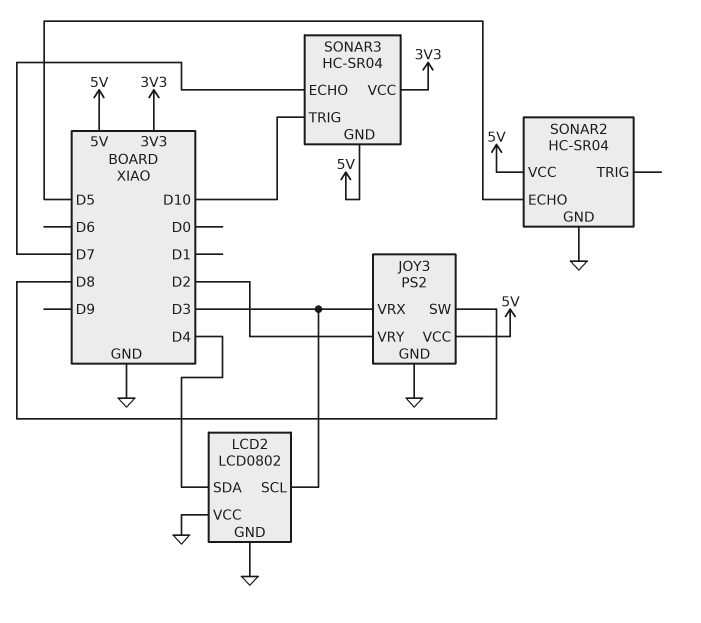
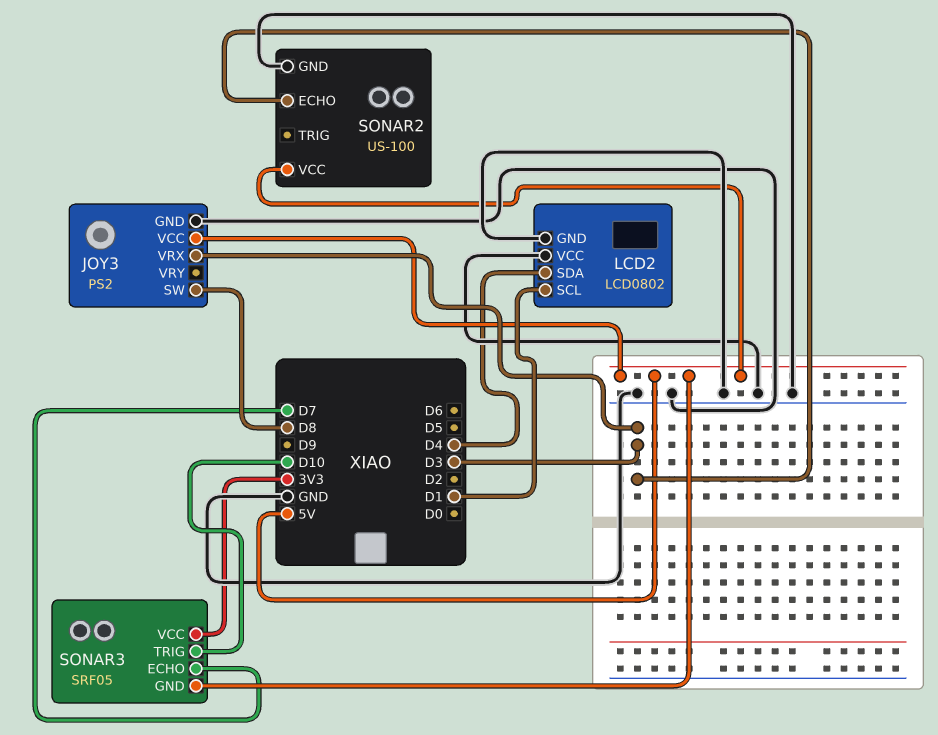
JOY3 pin VRY: D2 -> none
LCD2 pin SCL: D3 -> D1
SONAR2: HC-SR04 -> US-100
SONAR2 pin ECHO: D5 -> D3
SONAR3: HC-SR04 -> SRF05

